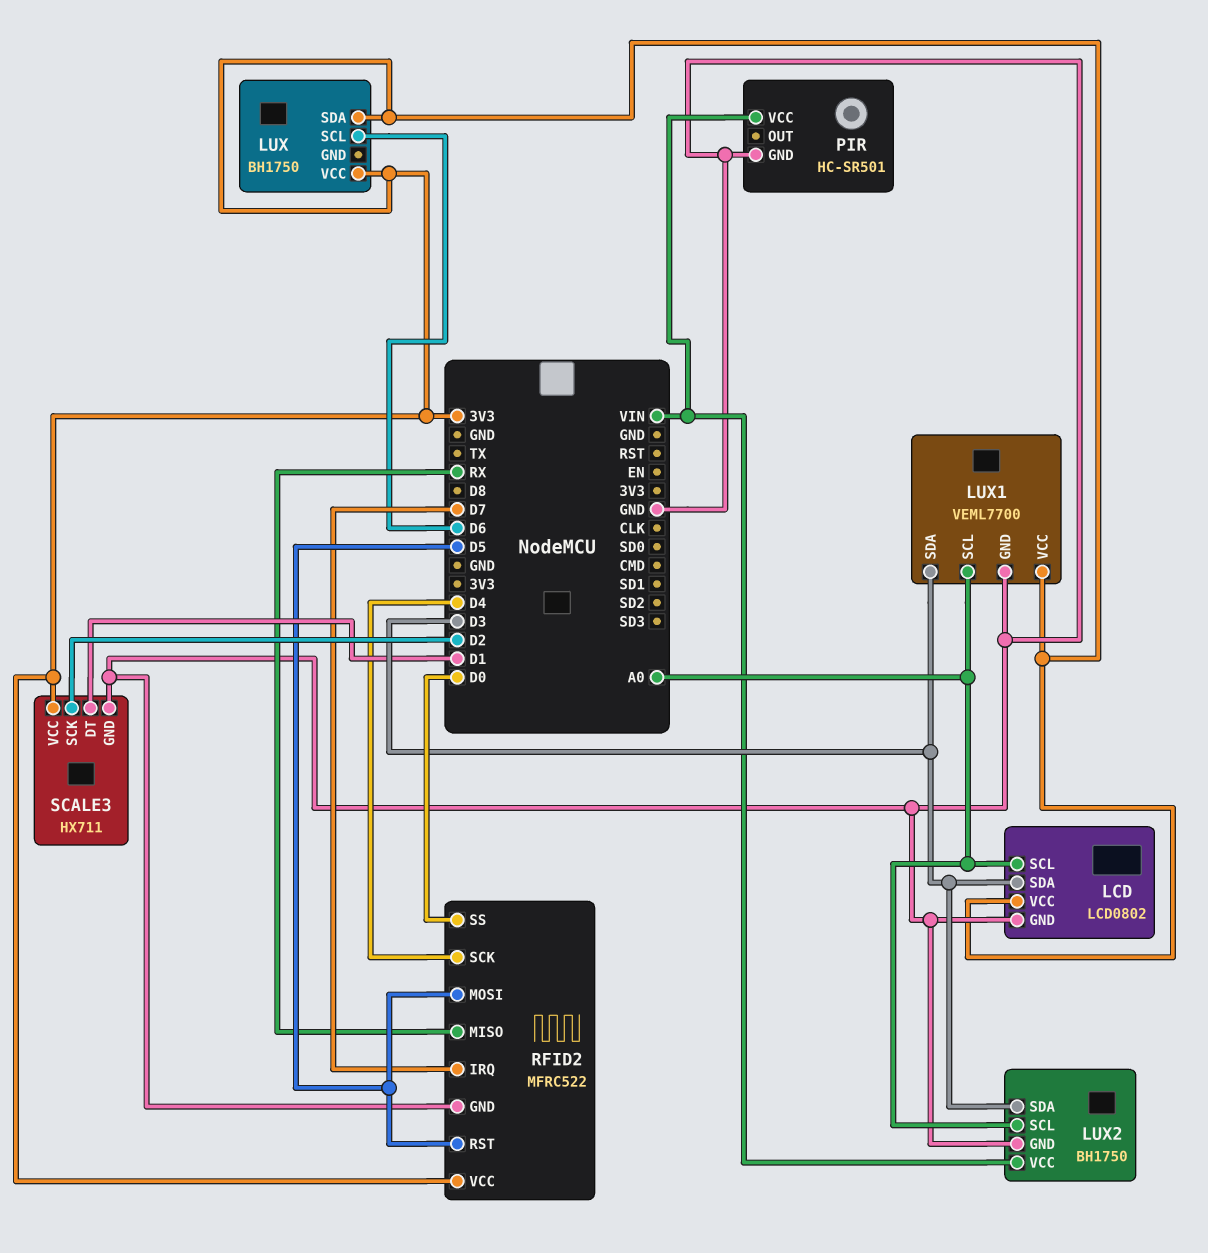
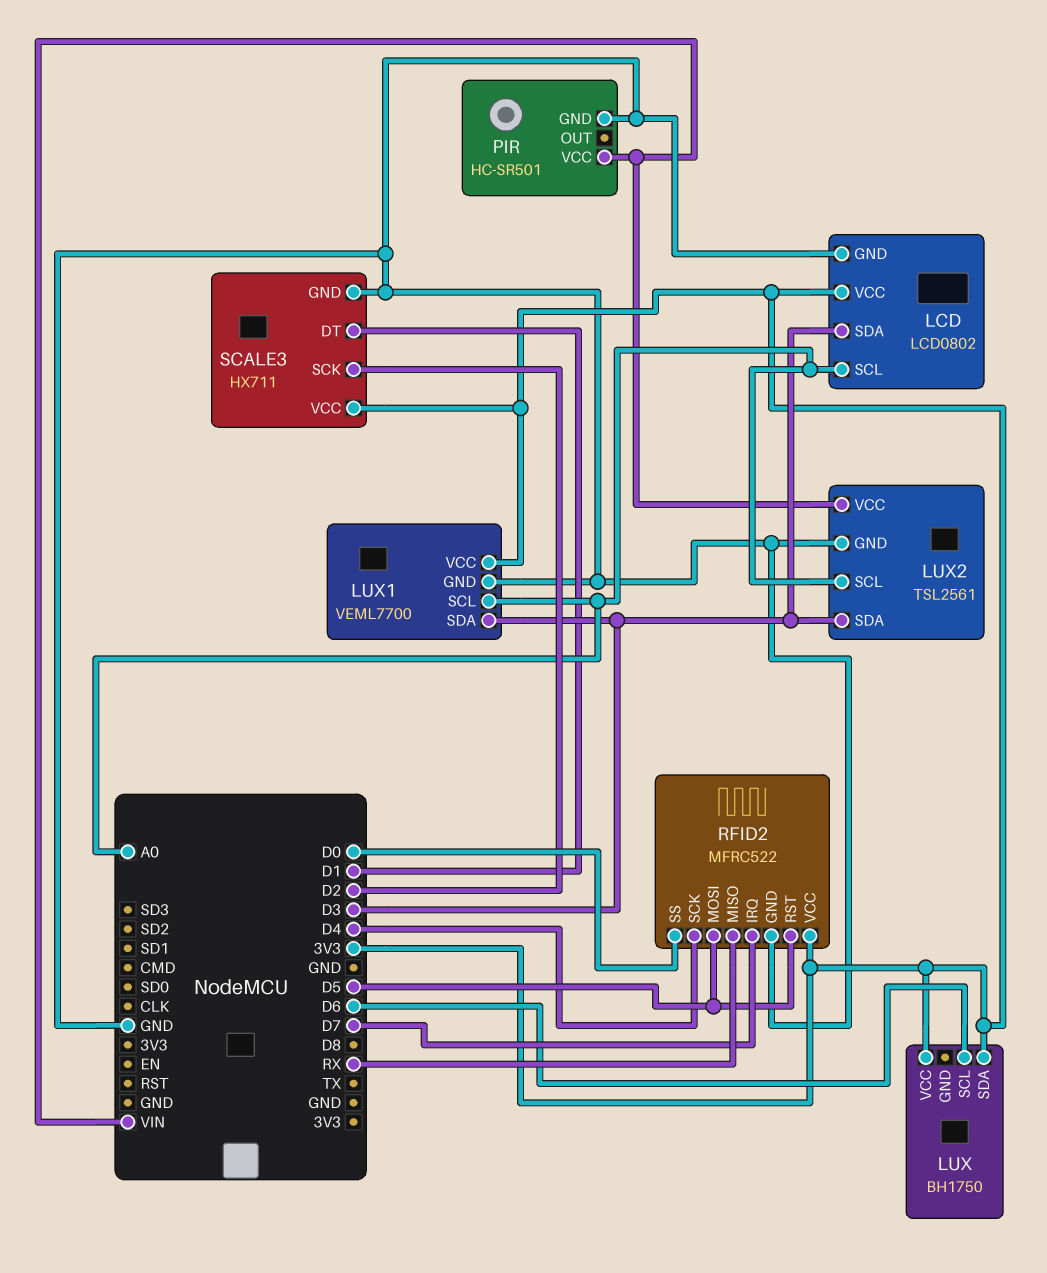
LUX2: BH1750 -> TSL2561

